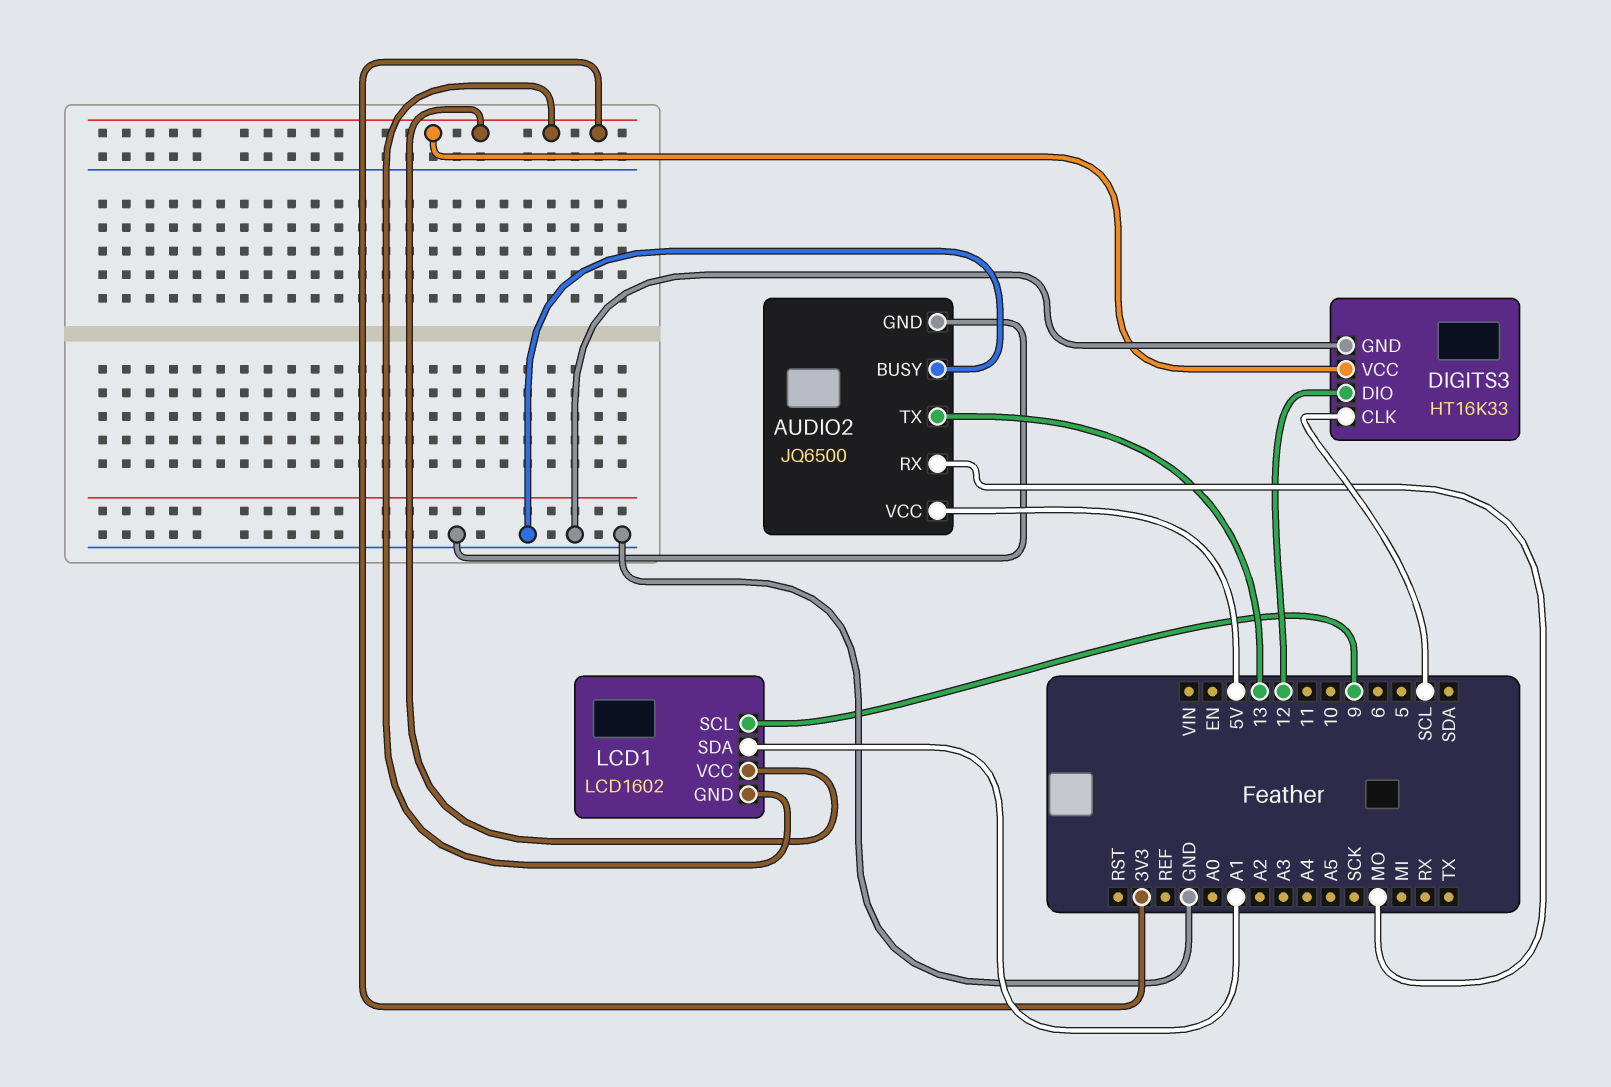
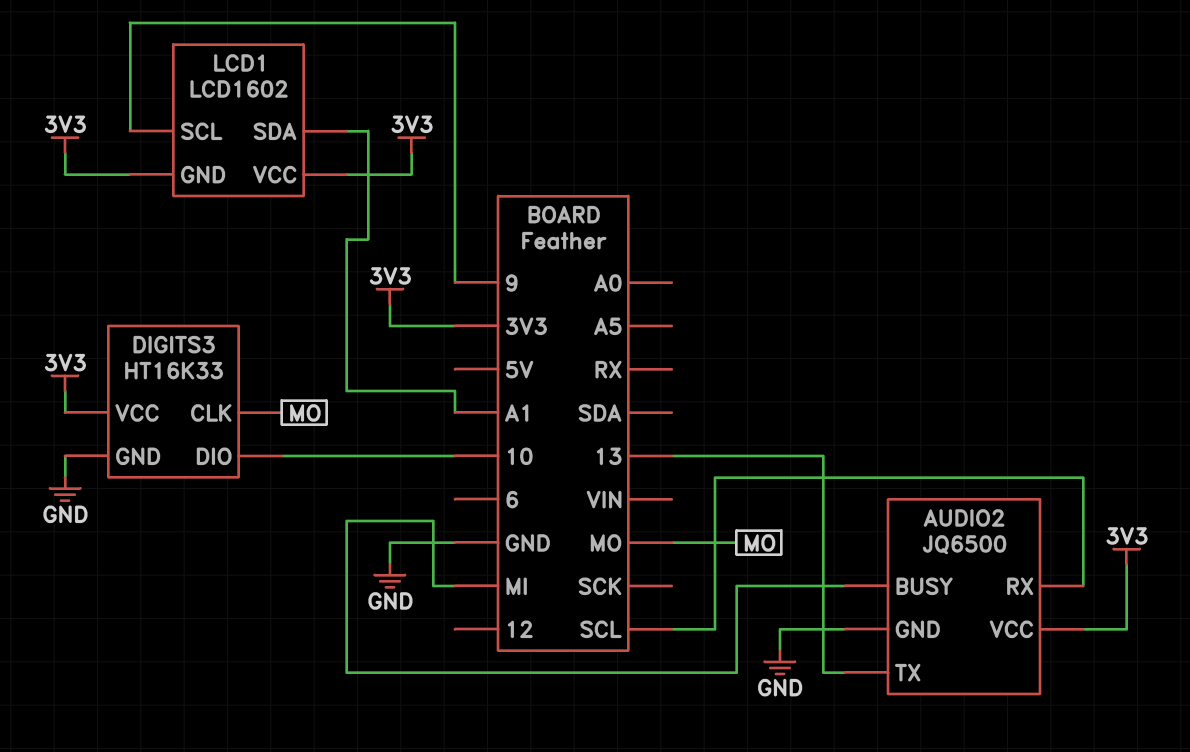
AUDIO2 pin BUSY: GND -> MI
AUDIO2 pin RX: MO -> SCL
AUDIO2 pin VCC: 5V -> 3V3
DIGITS3 pin CLK: SCL -> MO
DIGITS3 pin DIO: 12 -> 10

